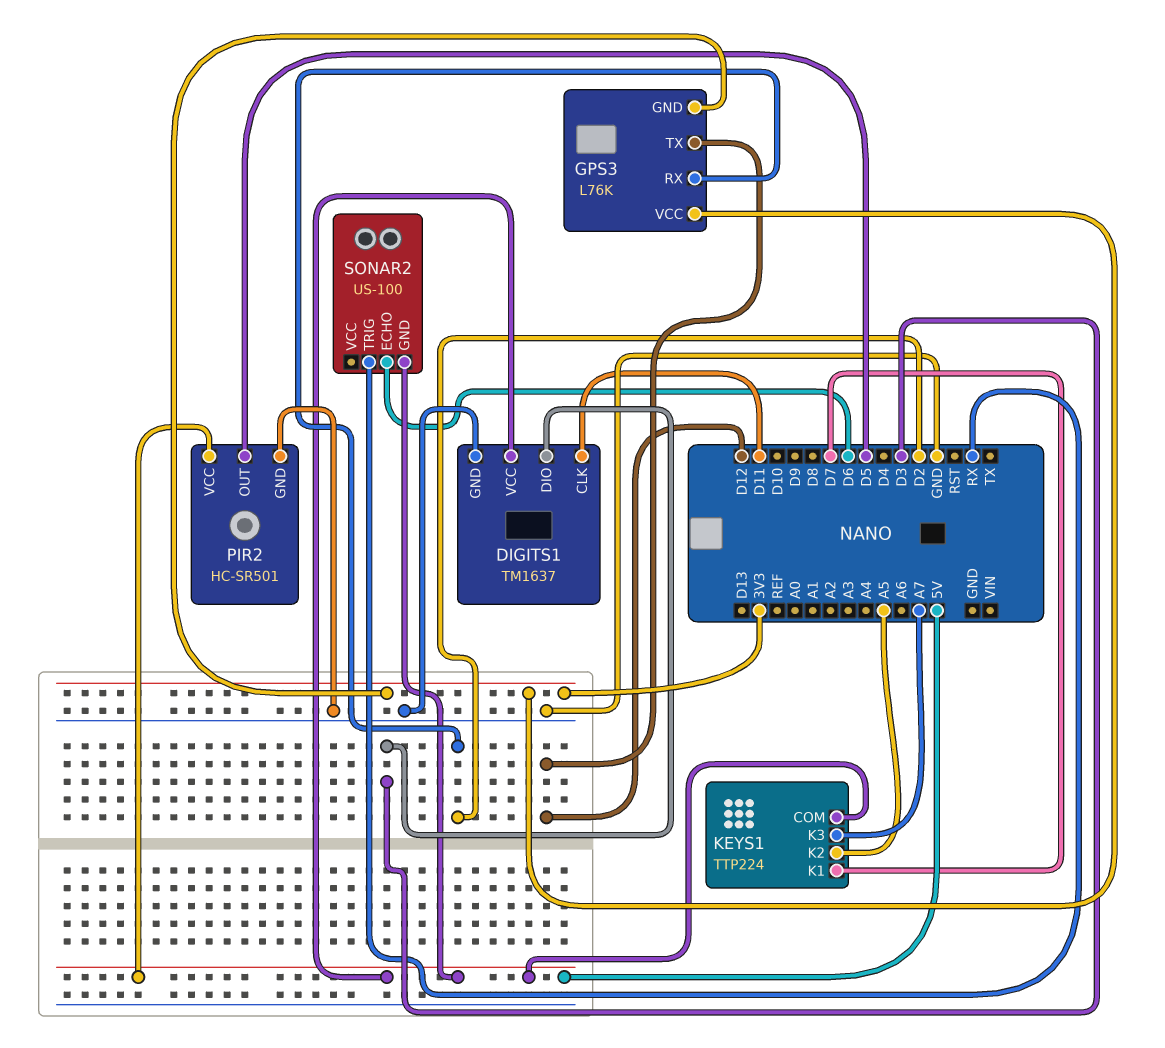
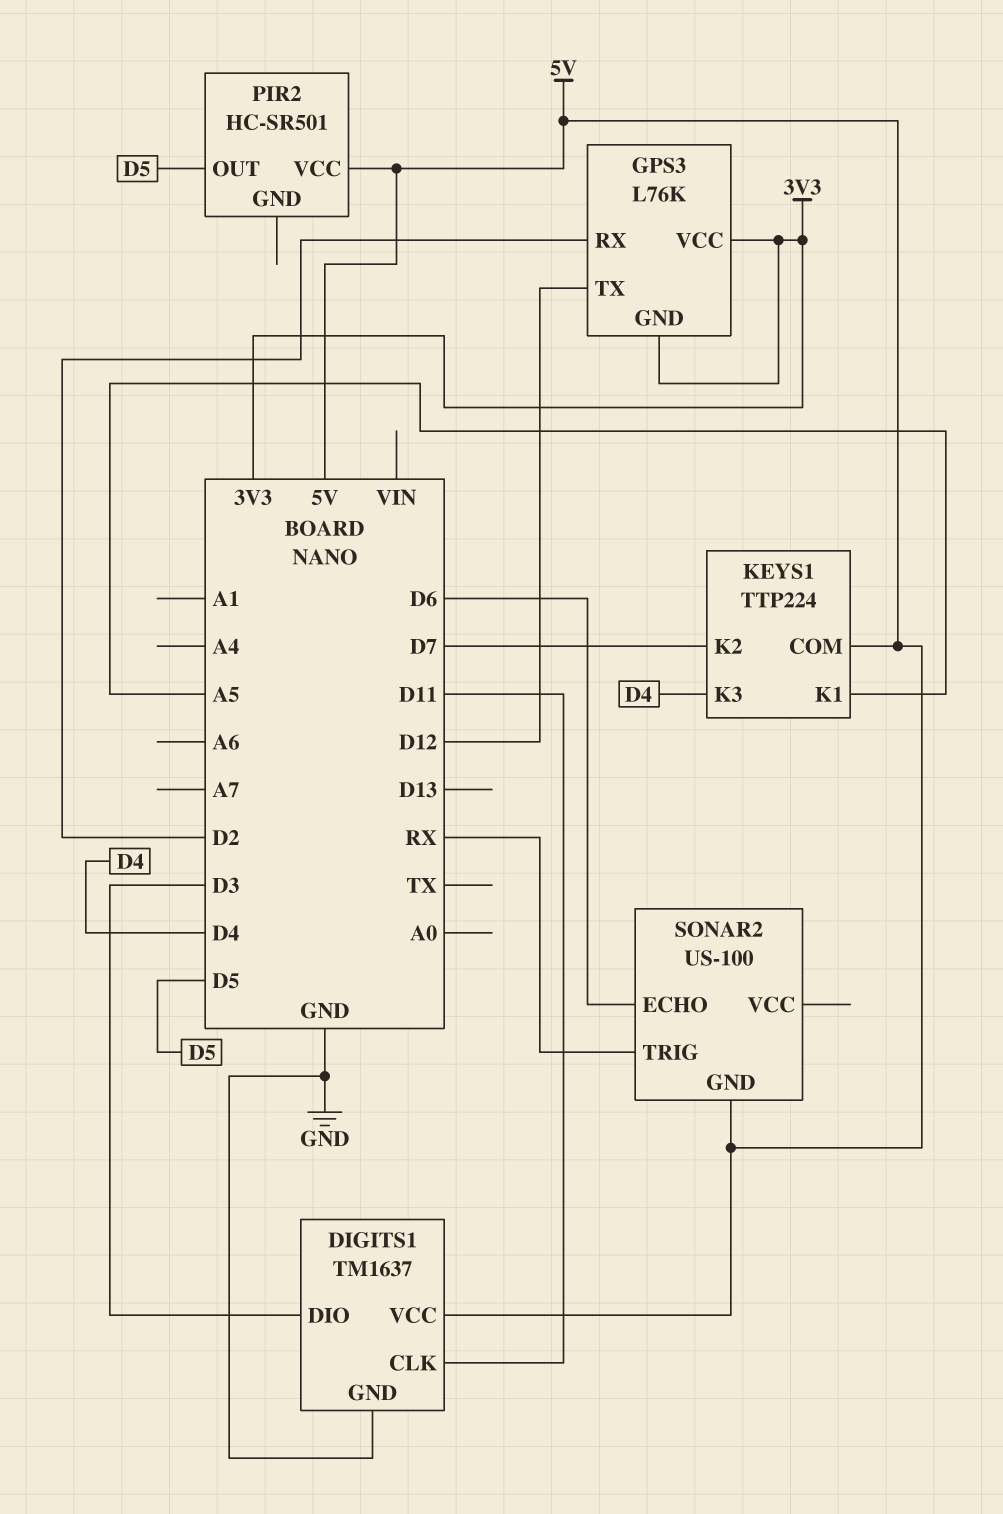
KEYS1 pin K1: D7 -> A5
KEYS1 pin K2: A5 -> D7
KEYS1 pin K3: A7 -> D4
PIR2 pin GND: GND -> none

